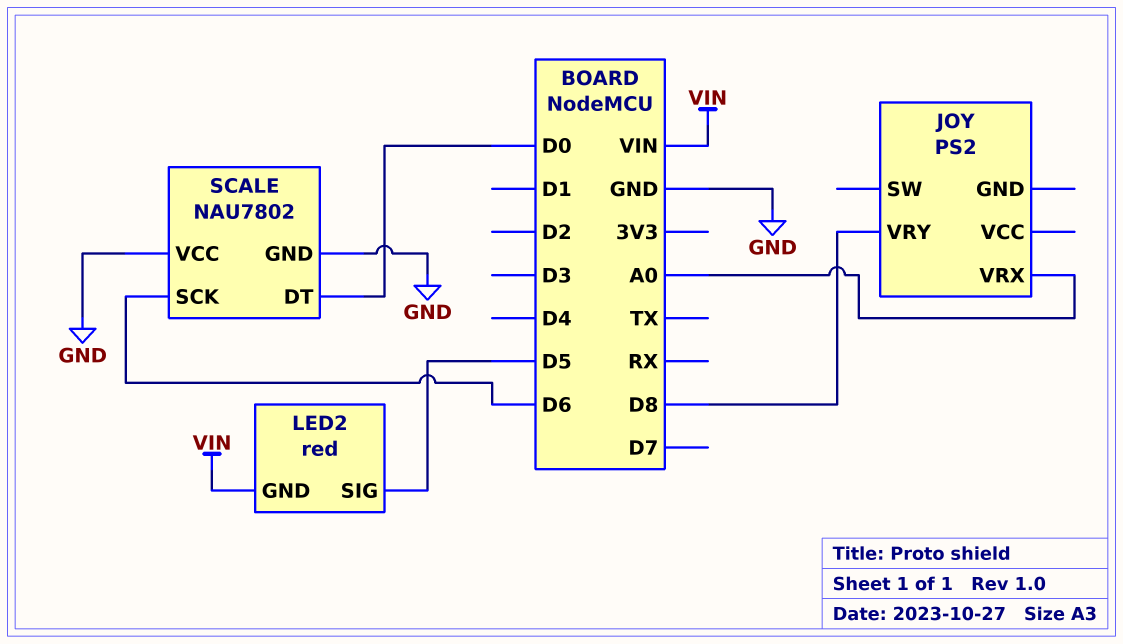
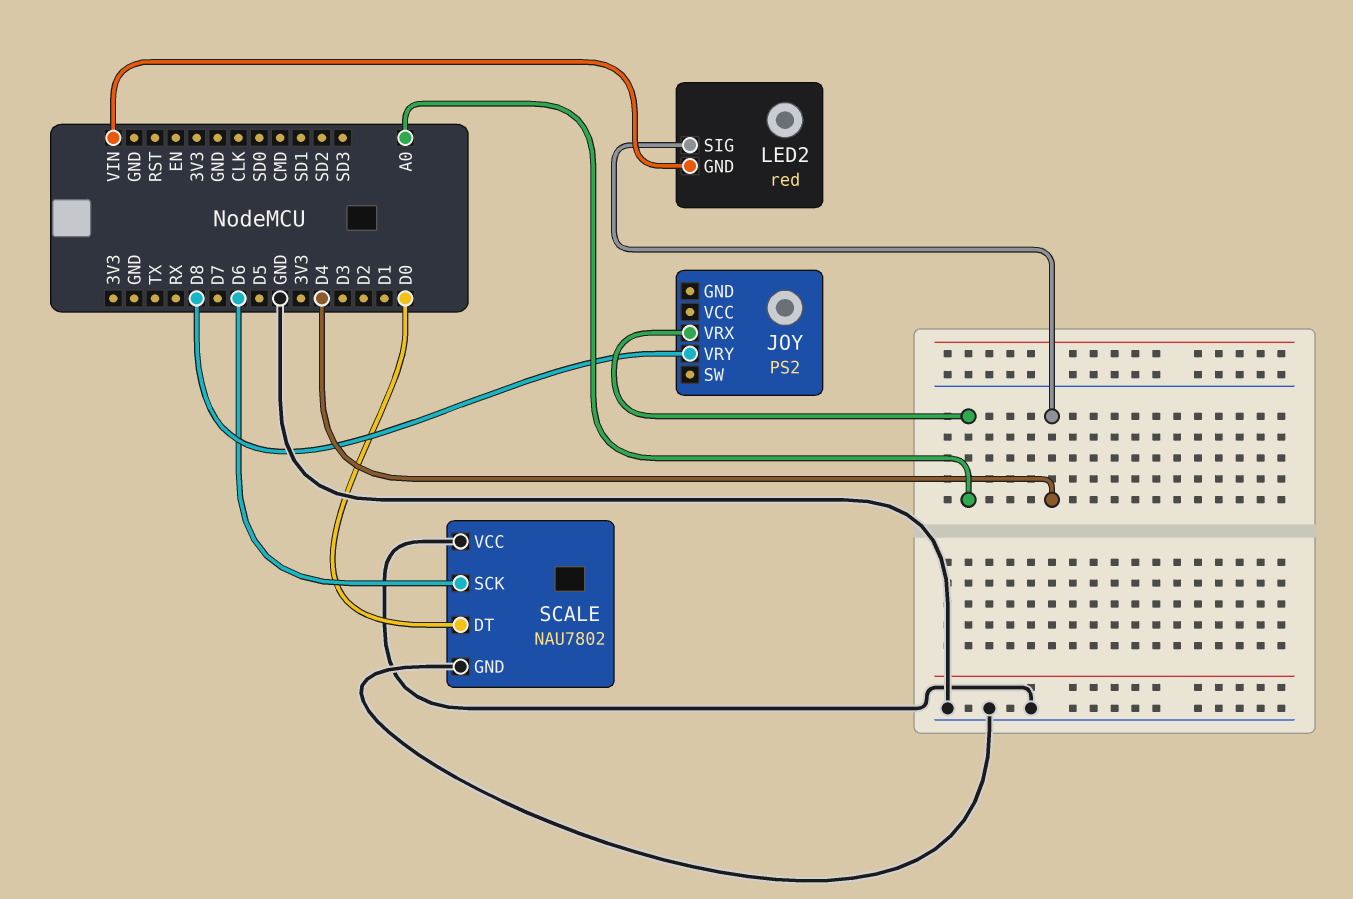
LED2 pin SIG: D5 -> D4

